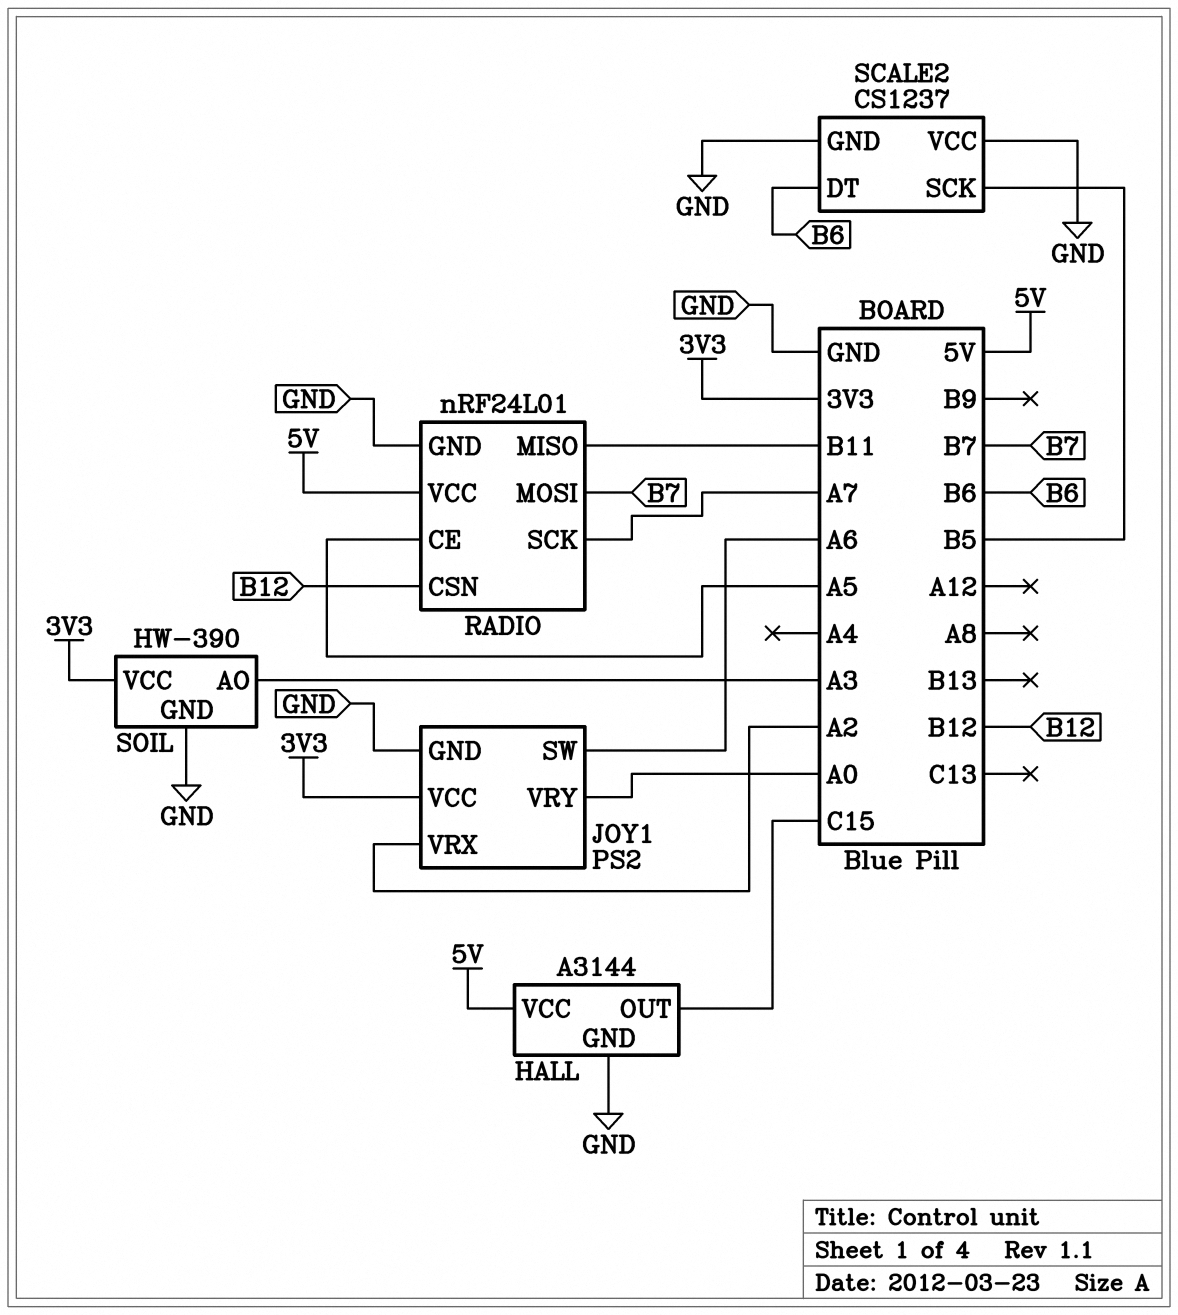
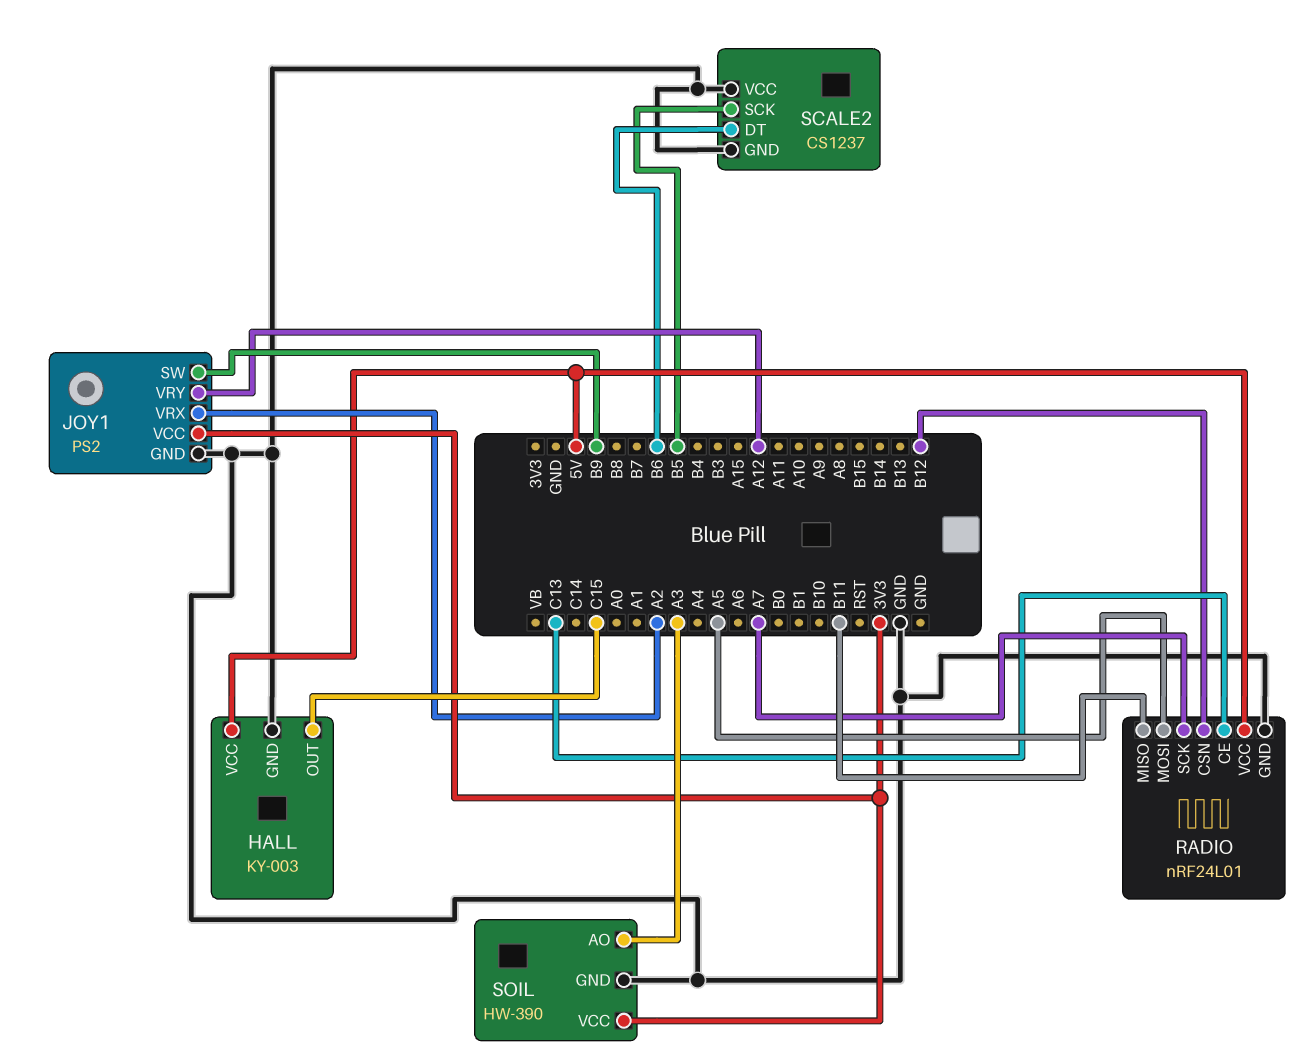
HALL: A3144 -> KY-003
JOY1 pin SW: A6 -> B9
JOY1 pin VRY: A0 -> A12
RADIO pin CE: A5 -> C13
RADIO pin MOSI: B7 -> A5

